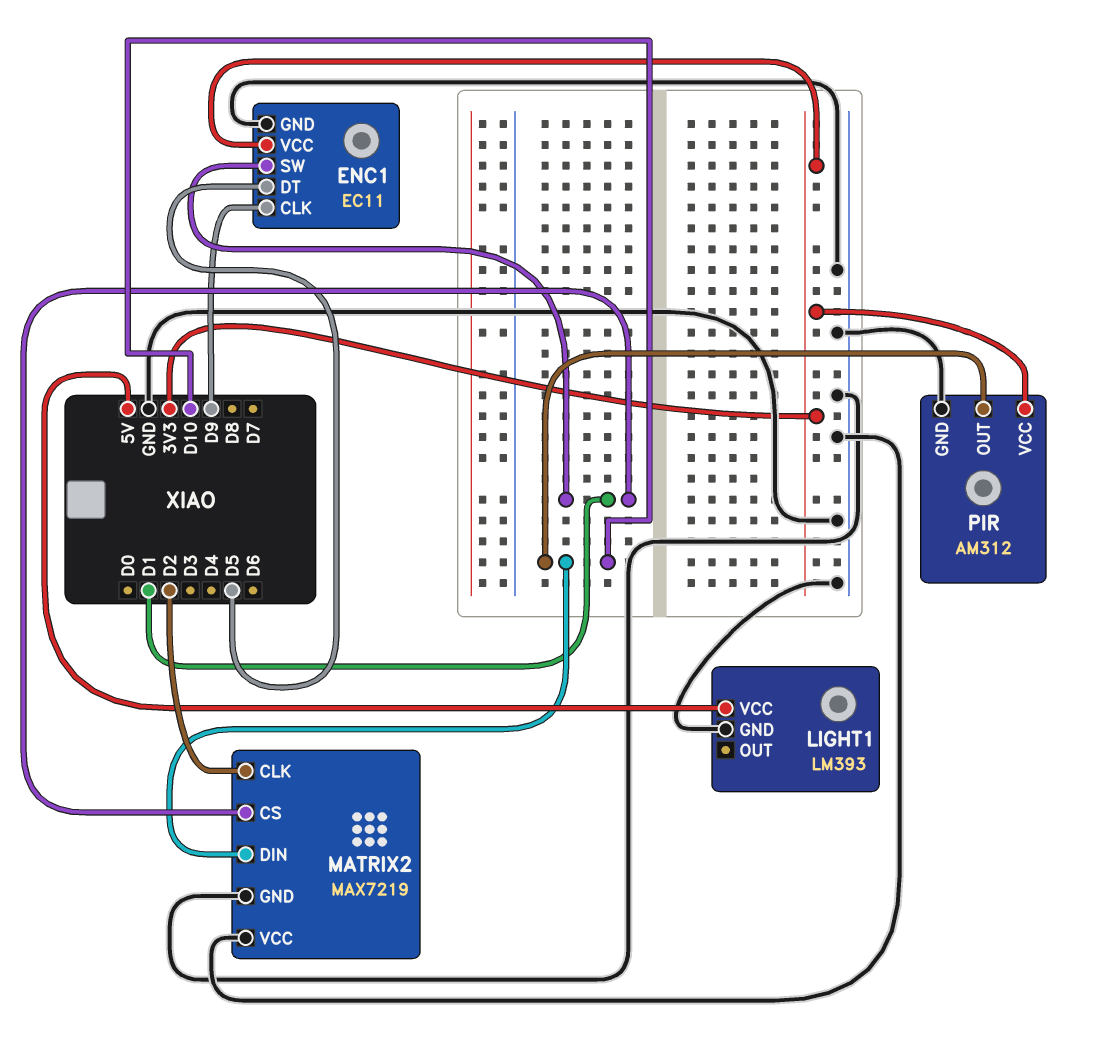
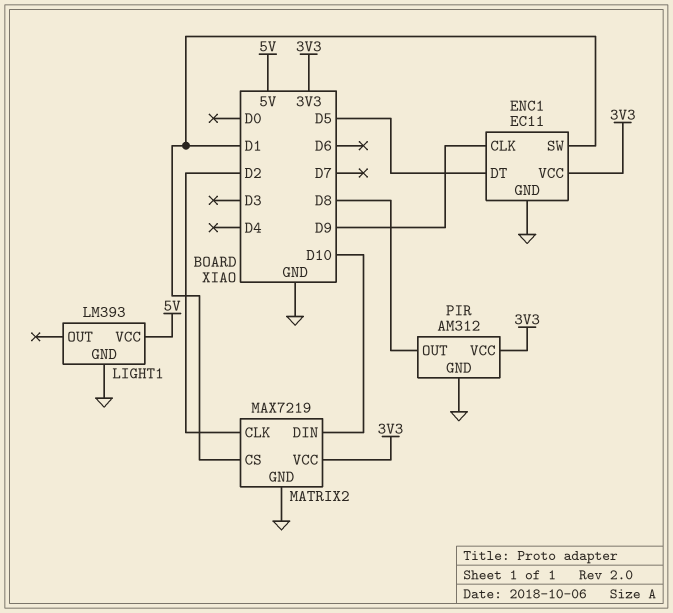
MATRIX2 pin VCC: GND -> 3V3
PIR pin OUT: D10 -> D8

